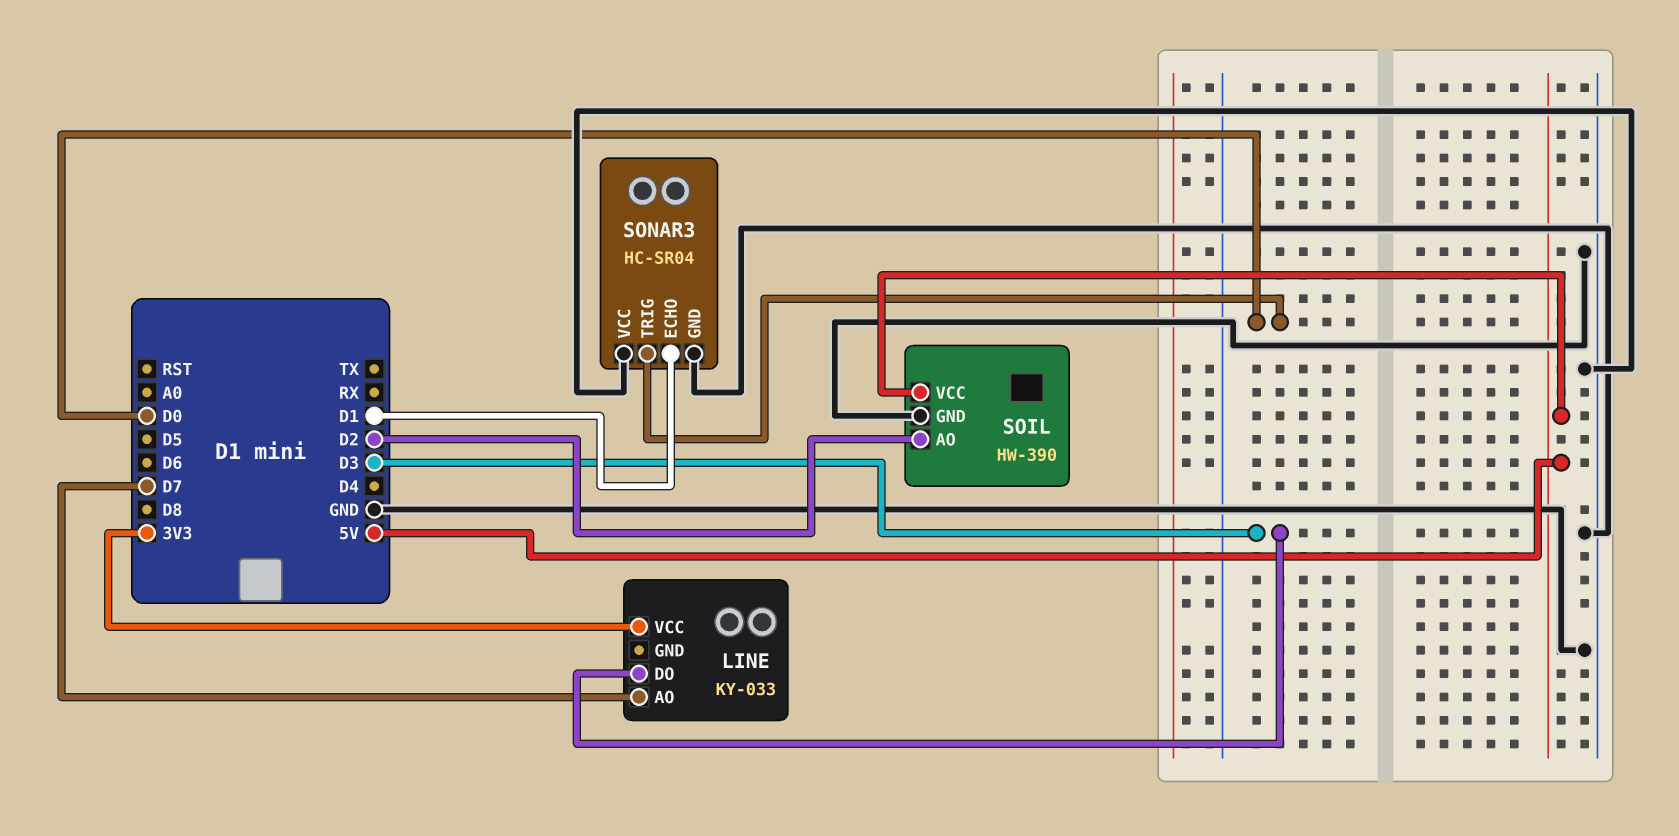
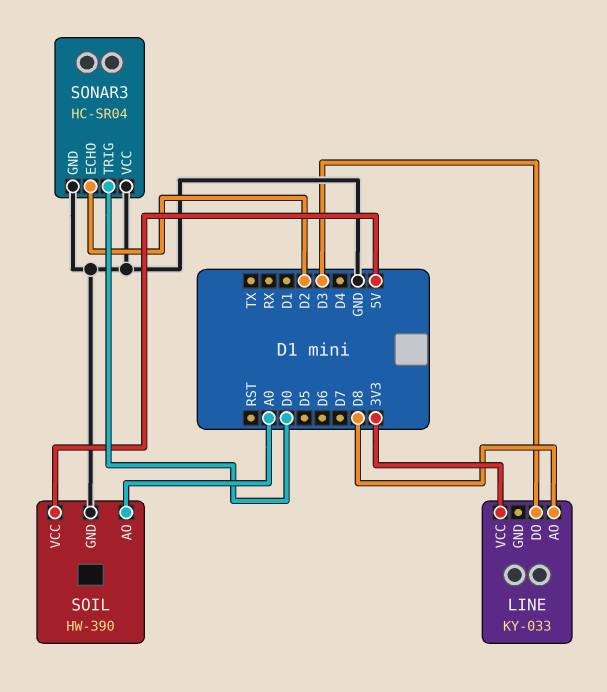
LINE pin AO: D7 -> D8
SOIL pin AO: D2 -> A0
SONAR3 pin ECHO: D1 -> D2

